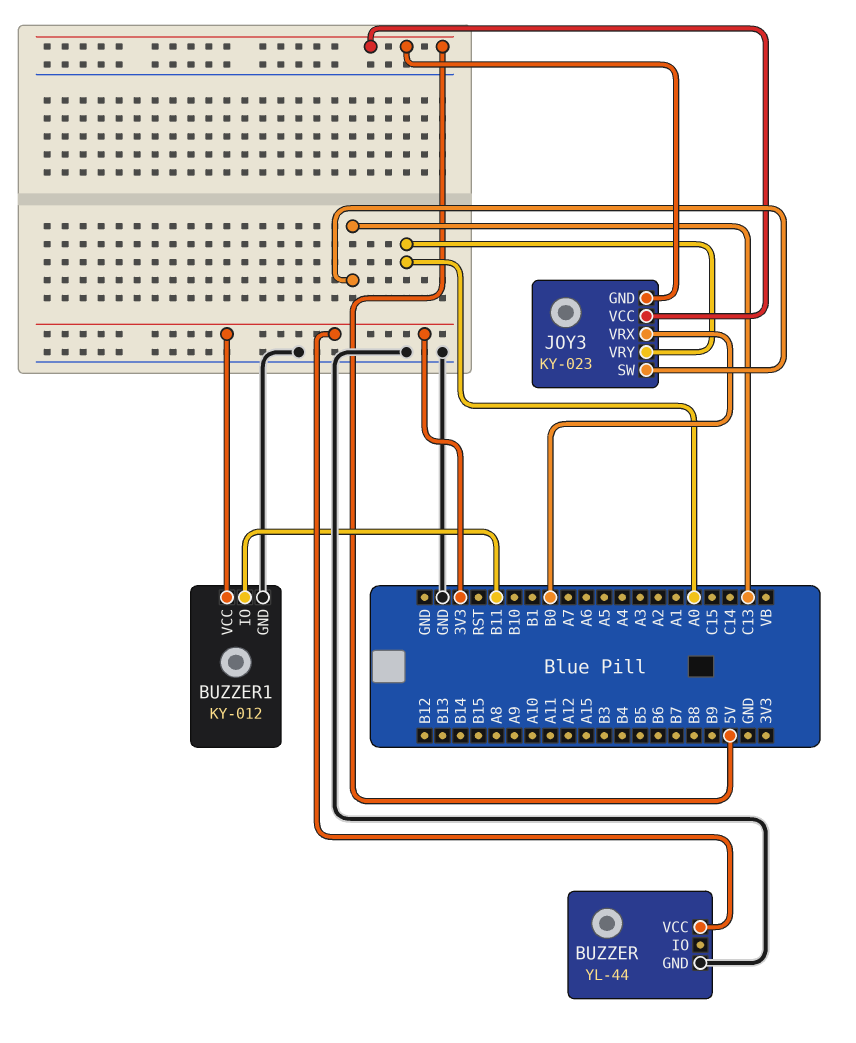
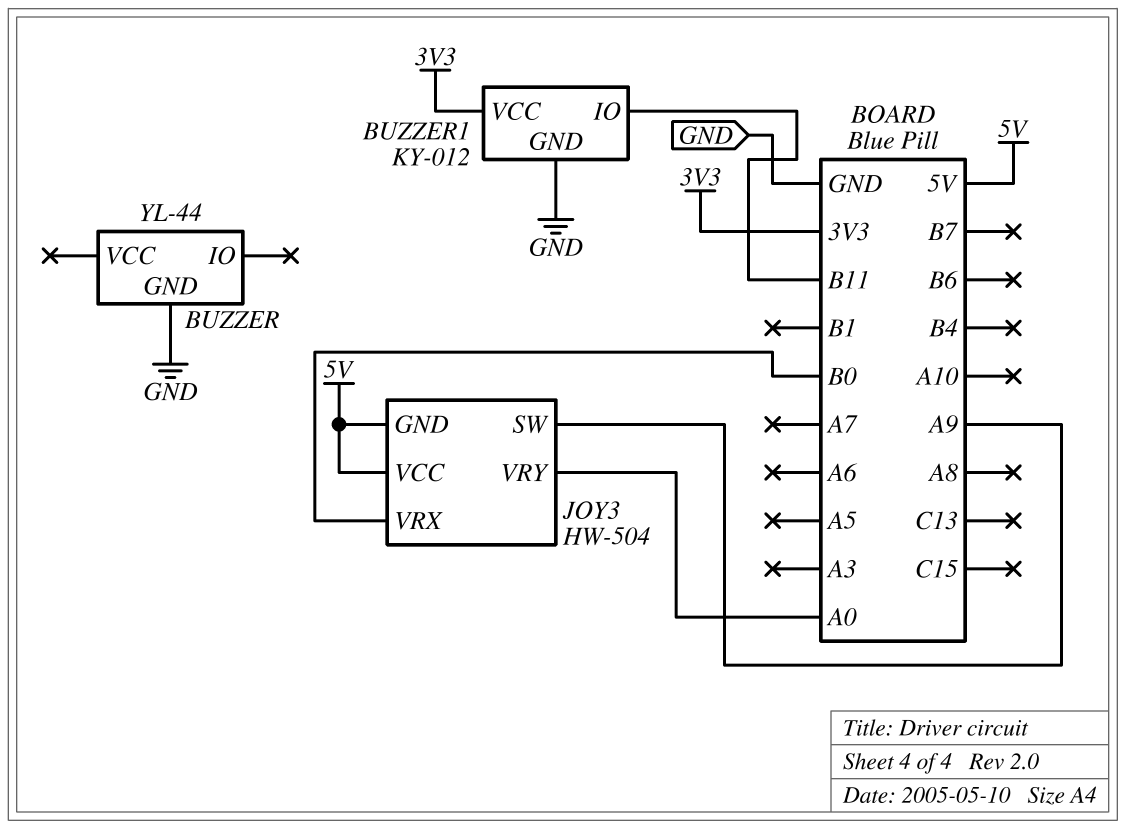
BUZZER pin VCC: 3V3 -> none
JOY3: KY-023 -> HW-504
JOY3 pin SW: C13 -> A9

